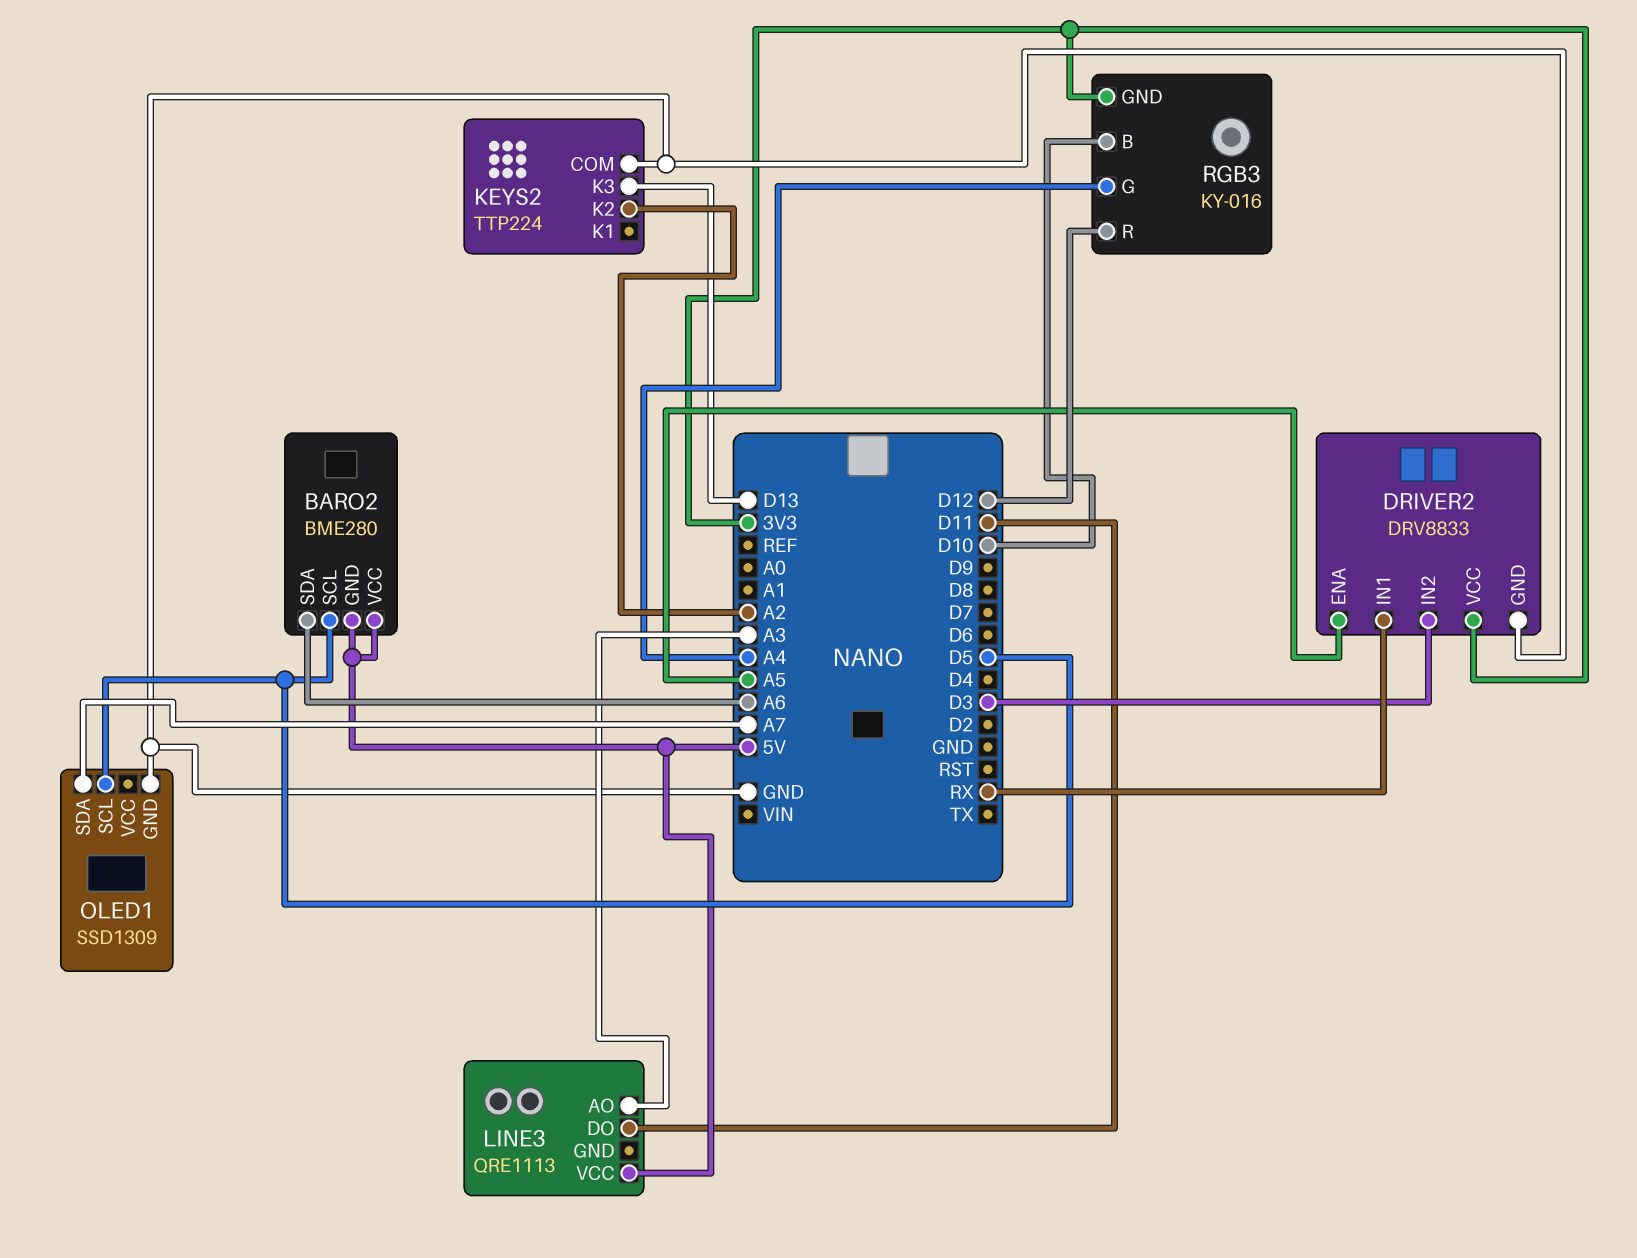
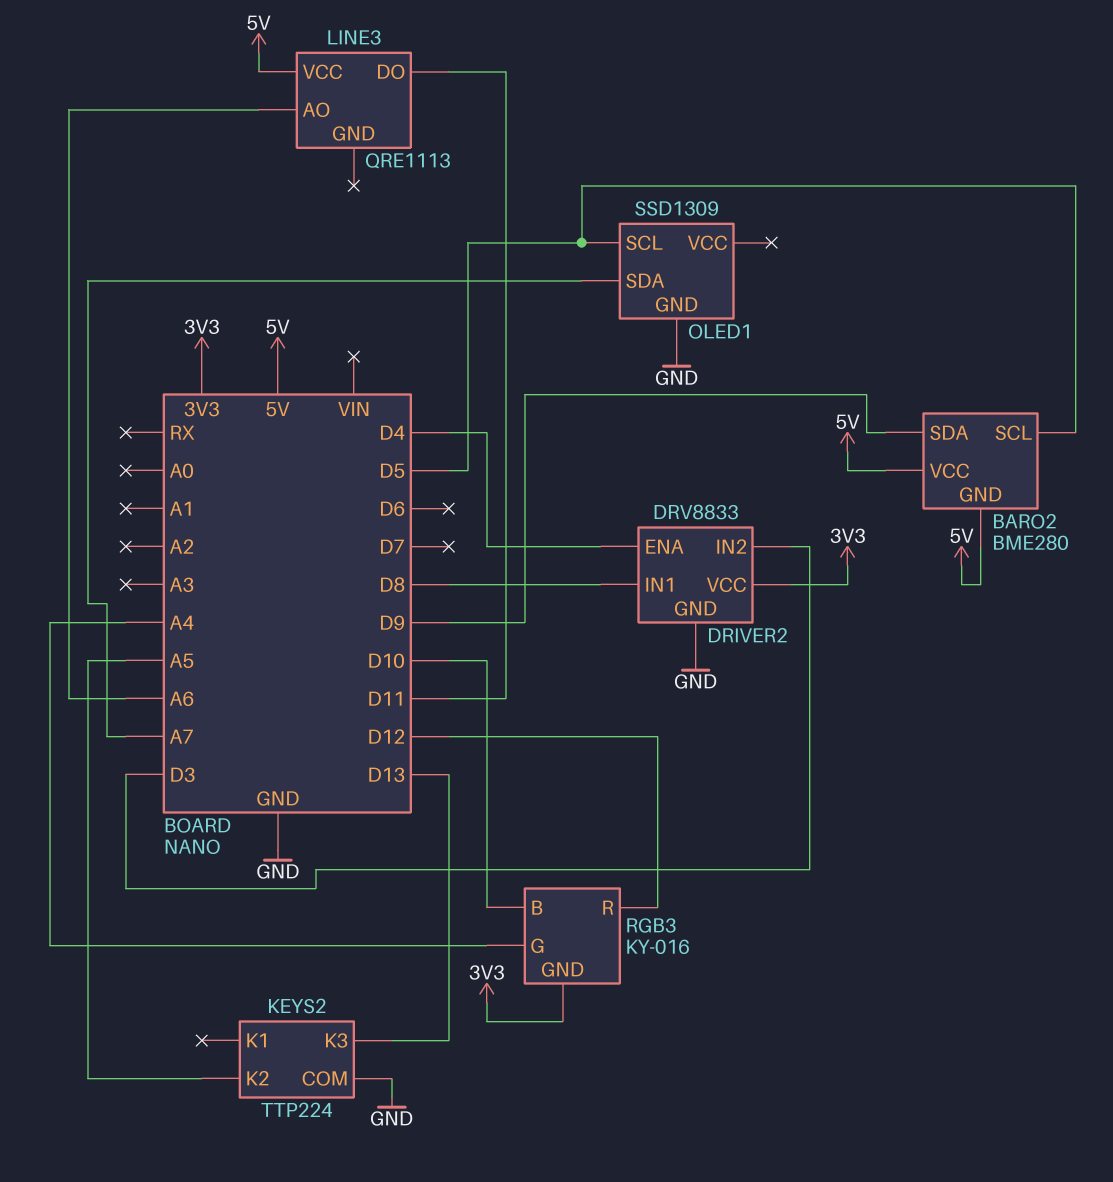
BARO2 pin SDA: A6 -> D9
DRIVER2 pin ENA: A5 -> D4
DRIVER2 pin IN1: RX -> D8
KEYS2 pin K2: A2 -> A5
LINE3 pin AO: A3 -> A6

